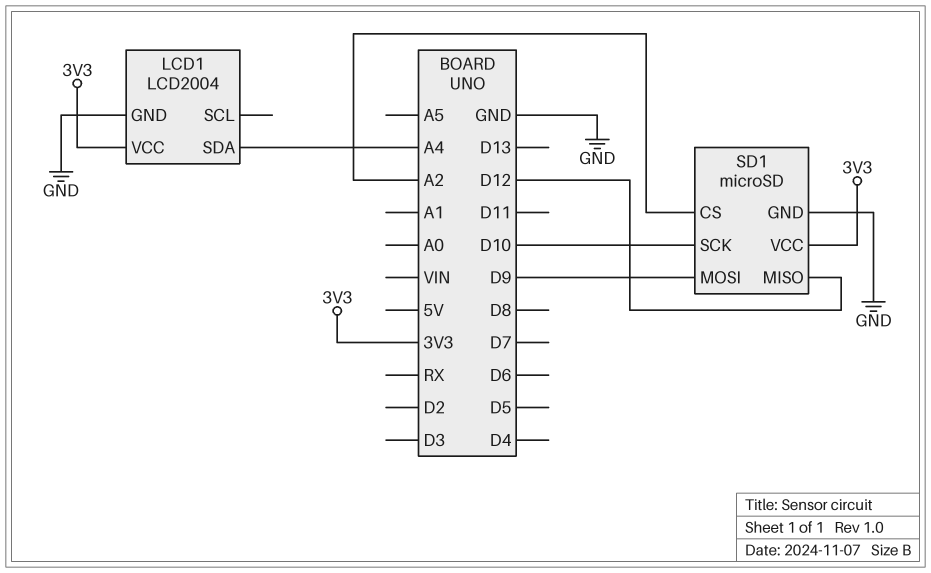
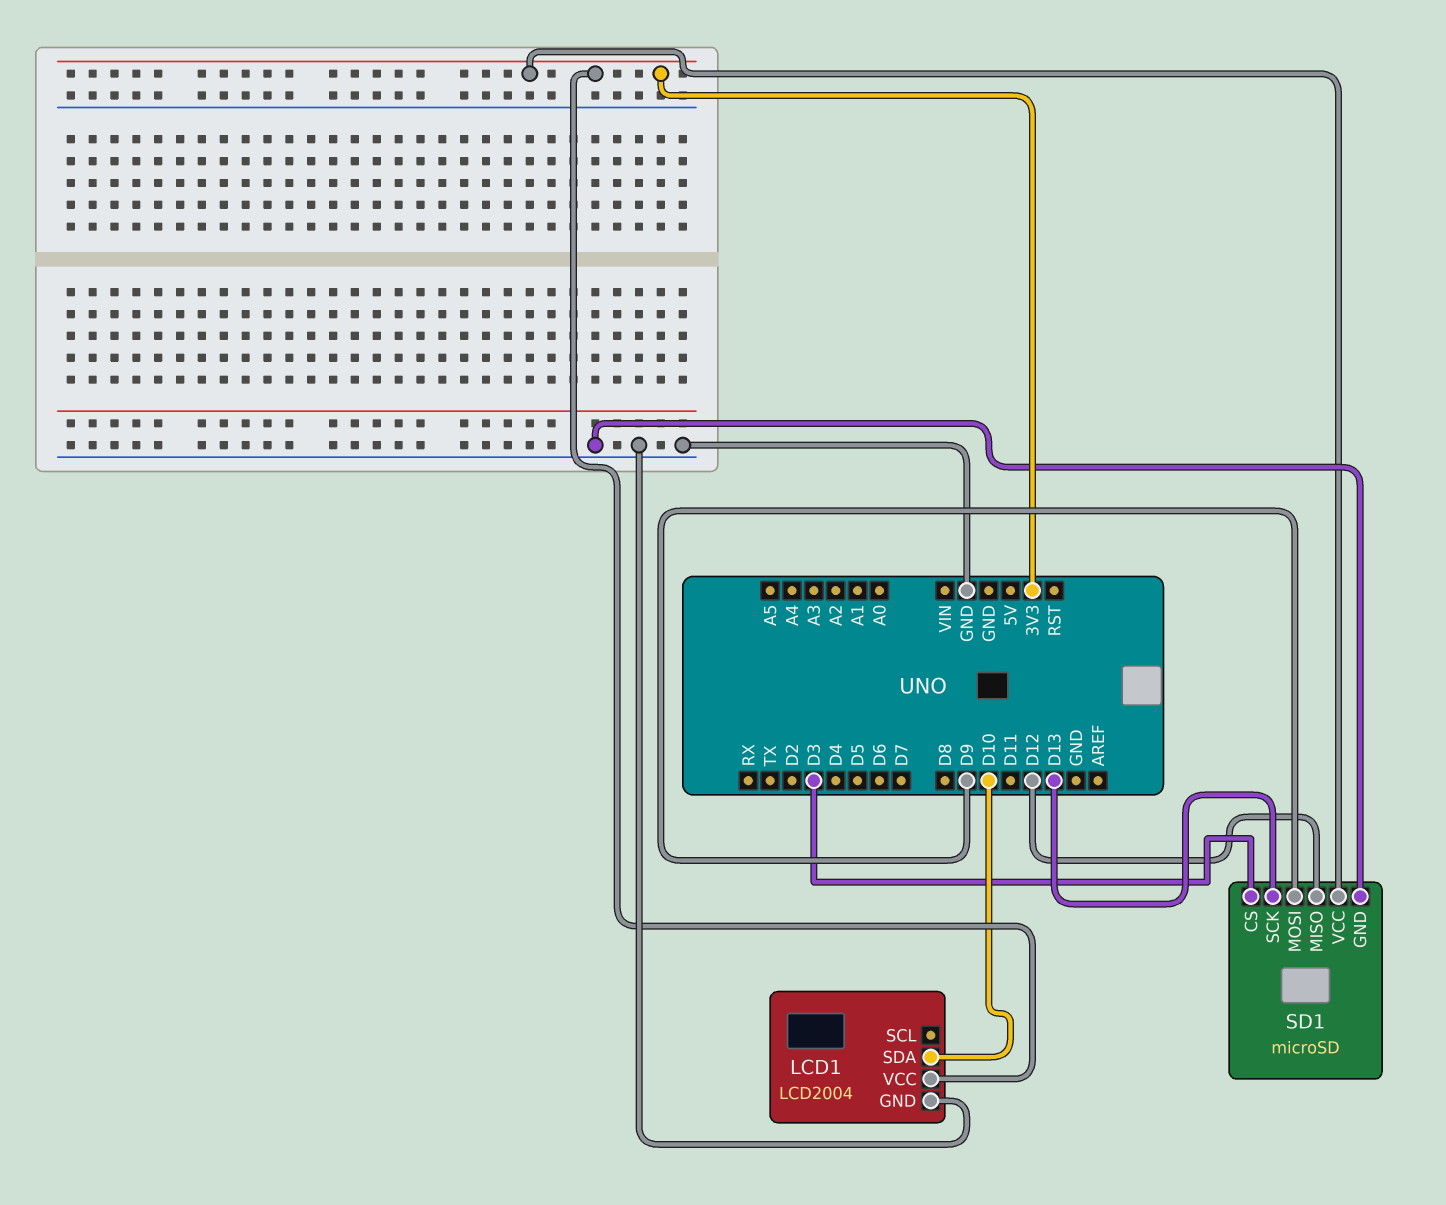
LCD1 pin SDA: A4 -> D10
SD1 pin CS: A2 -> D3
SD1 pin SCK: D10 -> D13

